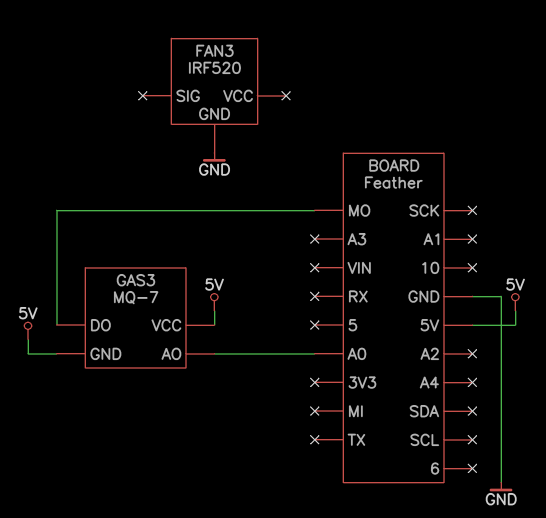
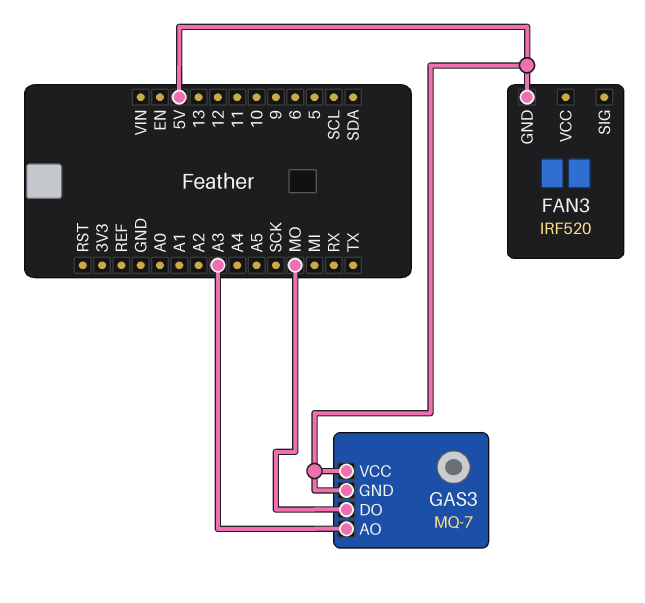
FAN3 pin GND: GND -> 5V
GAS3 pin AO: A0 -> A3

